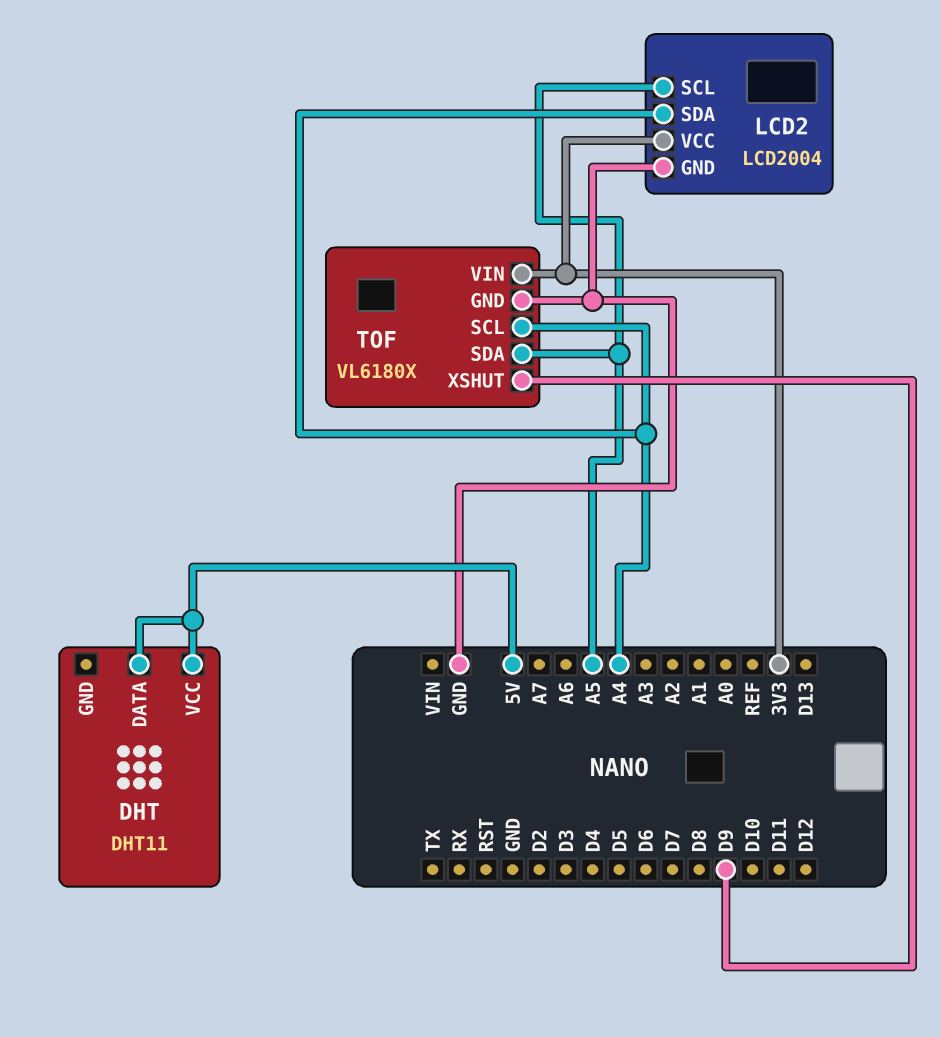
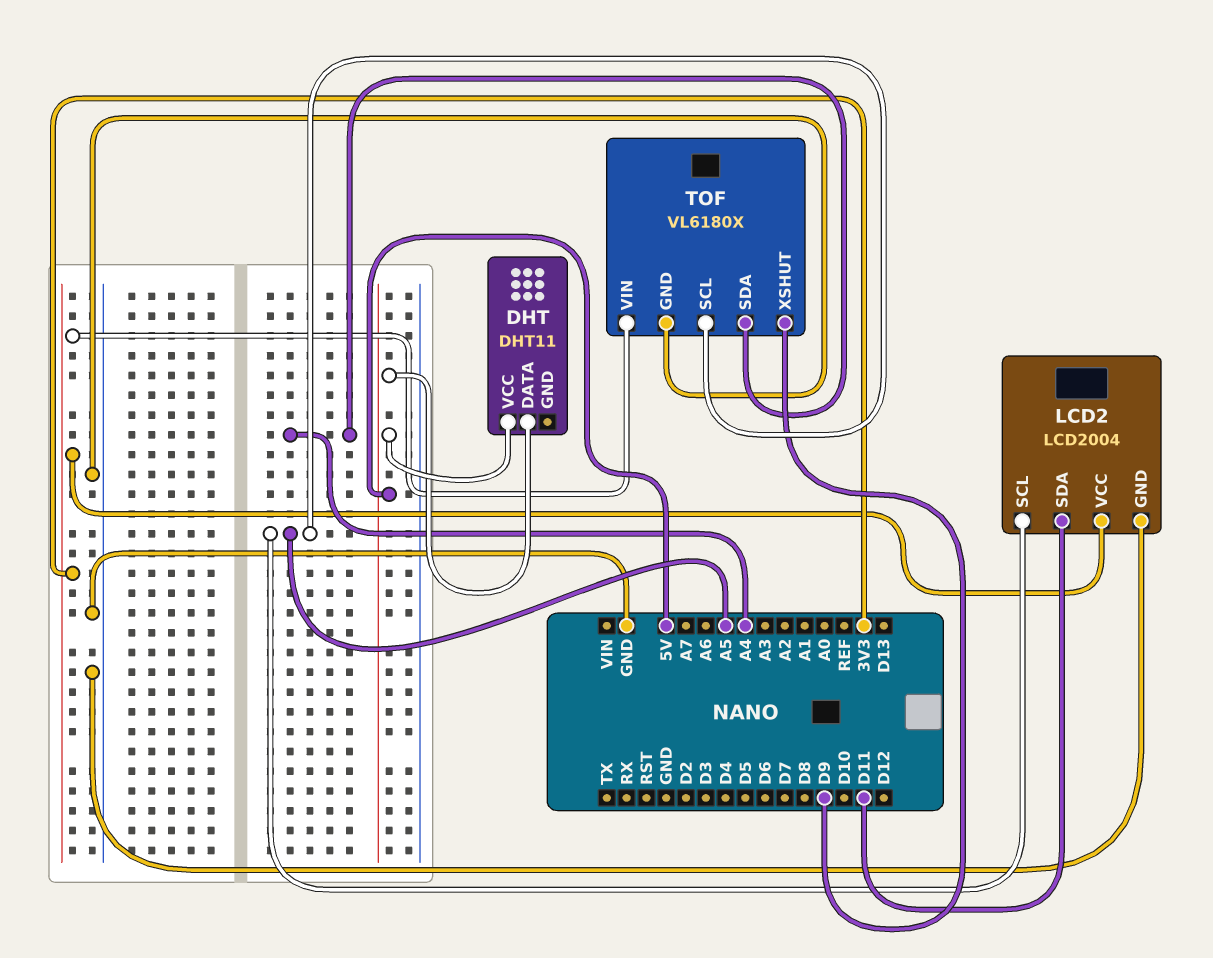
LCD2 pin SDA: A4 -> D11
TOF pin SCL: A4 -> A5
TOF pin SDA: A5 -> A4

